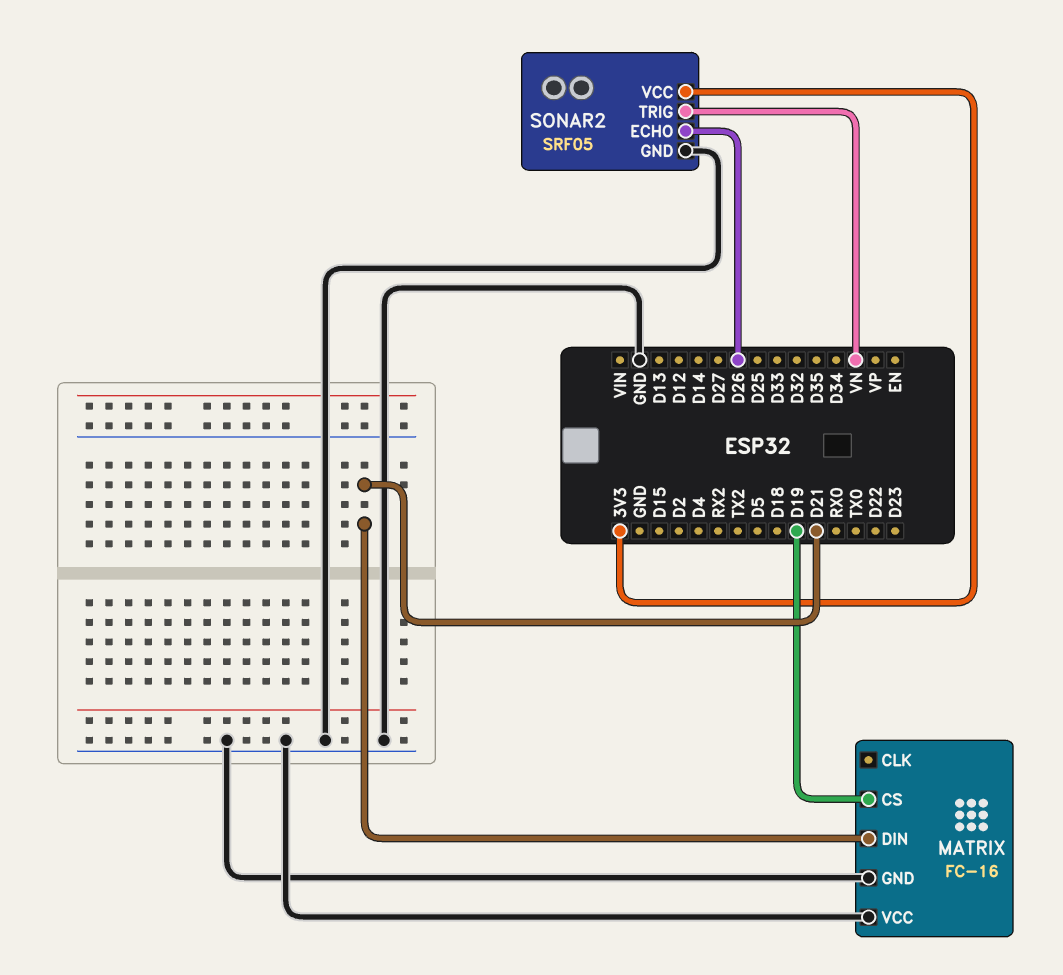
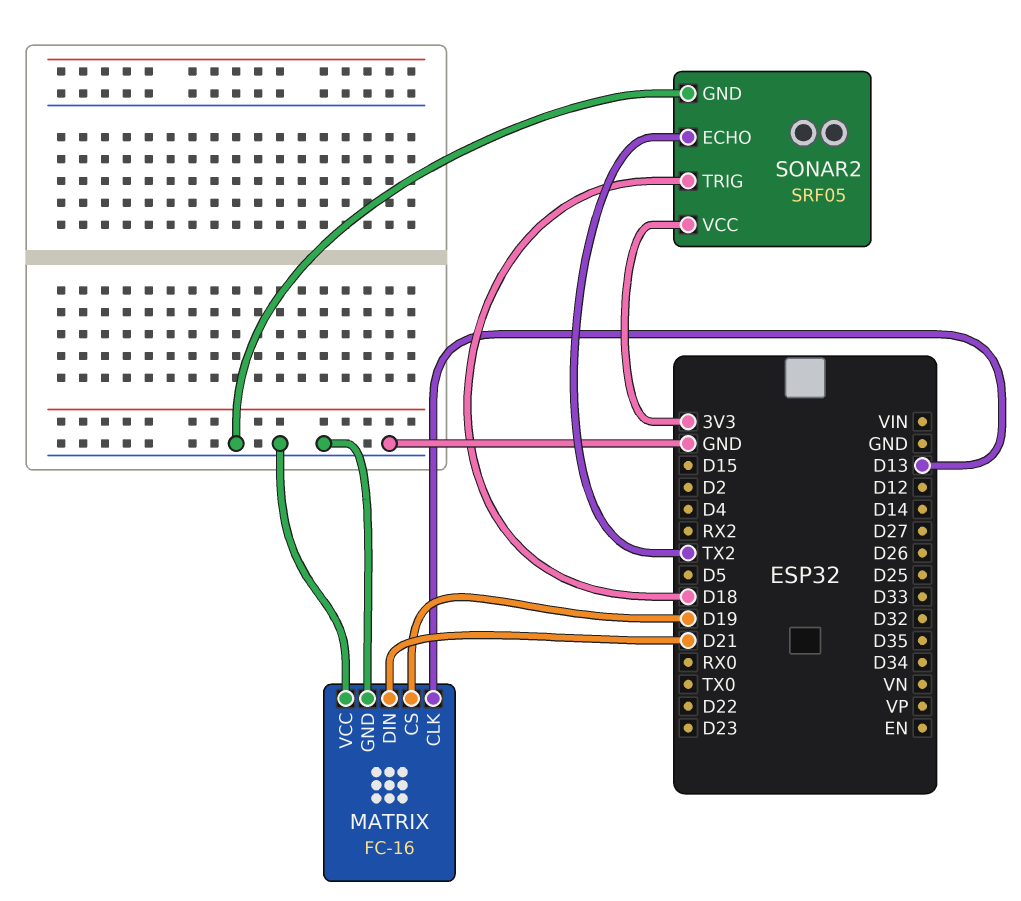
MATRIX pin CLK: none -> D13
SONAR2 pin ECHO: D26 -> TX2
SONAR2 pin TRIG: VN -> D18

